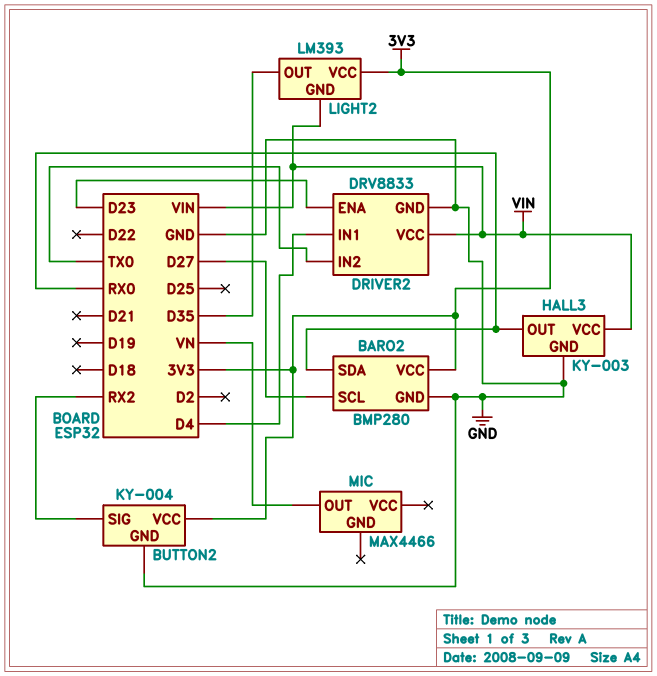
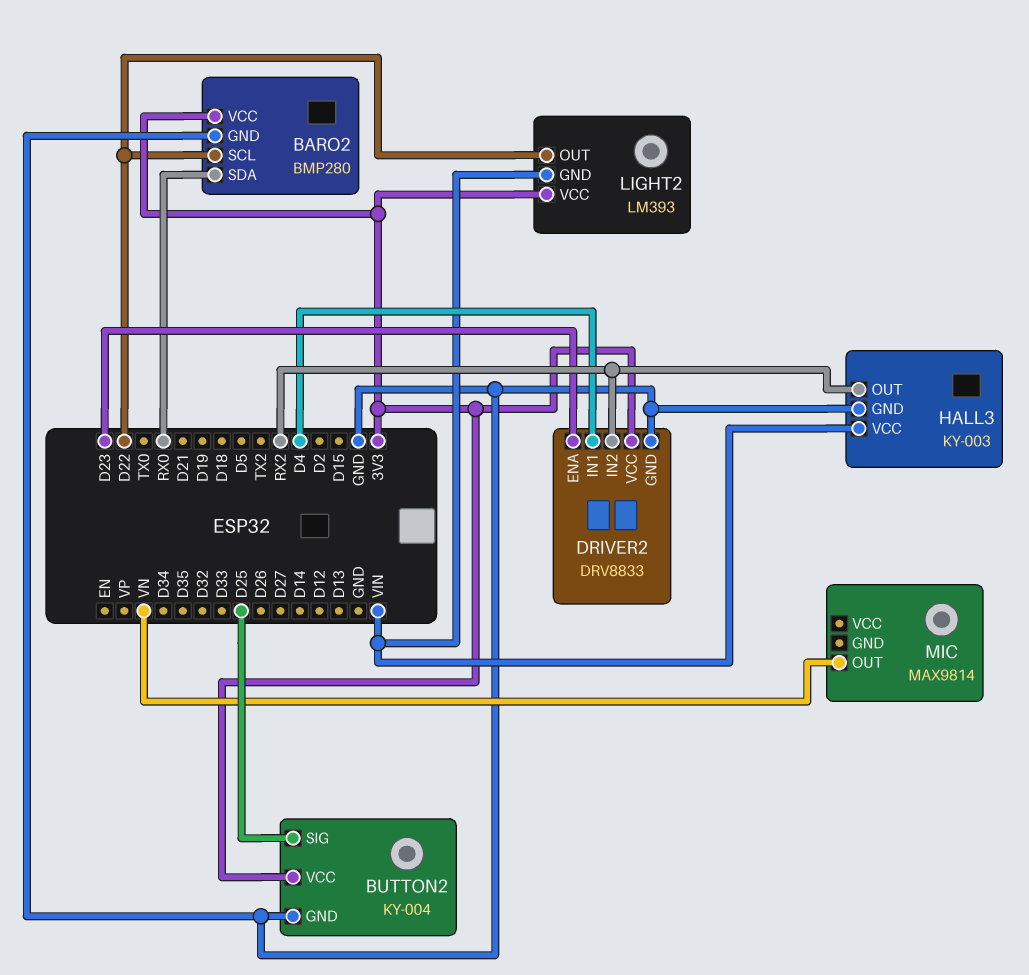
BARO2 pin SCL: D27 -> D22
BUTTON2 pin SIG: RX2 -> D25
DRIVER2 pin IN2: TX0 -> RX2
DRIVER2 pin VCC: VIN -> 3V3
HALL3 pin OUT: RX0 -> RX2
LIGHT2 pin OUT: D35 -> D22
MIC: MAX4466 -> MAX9814

